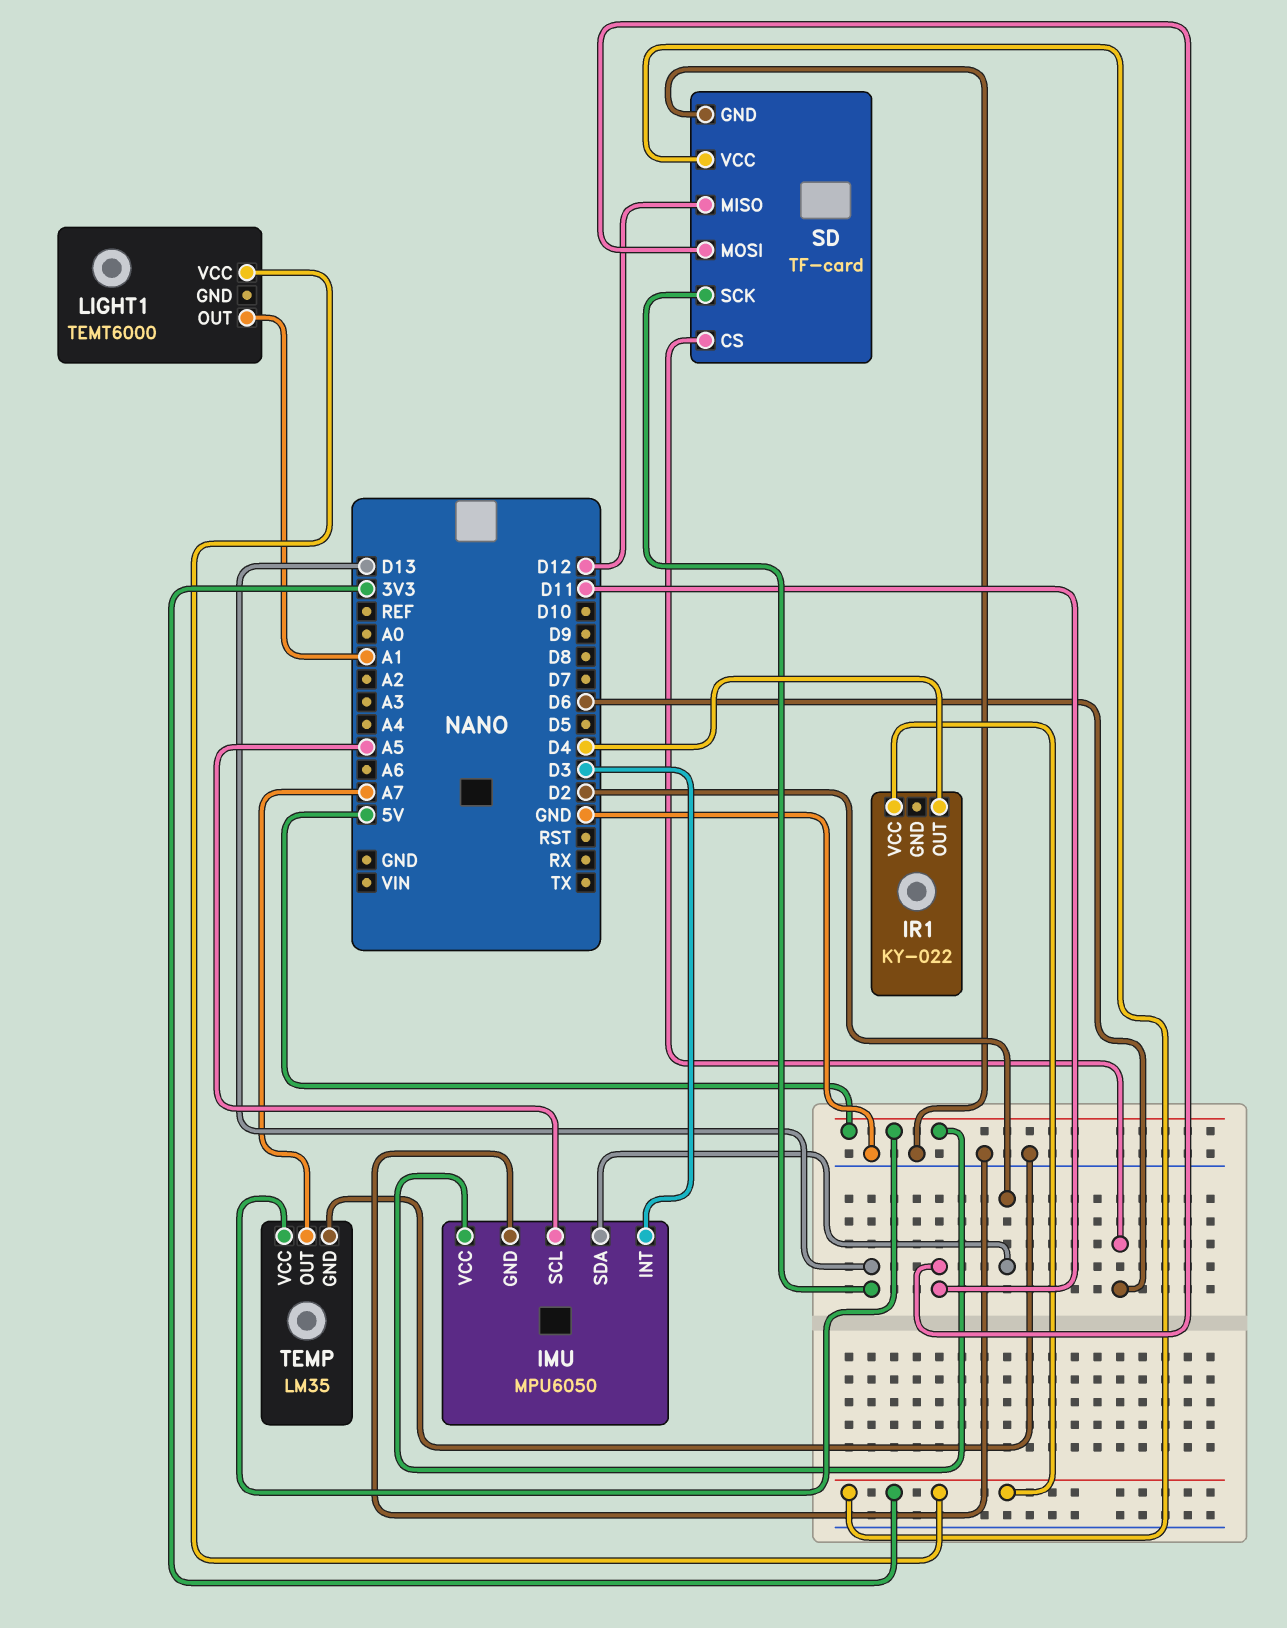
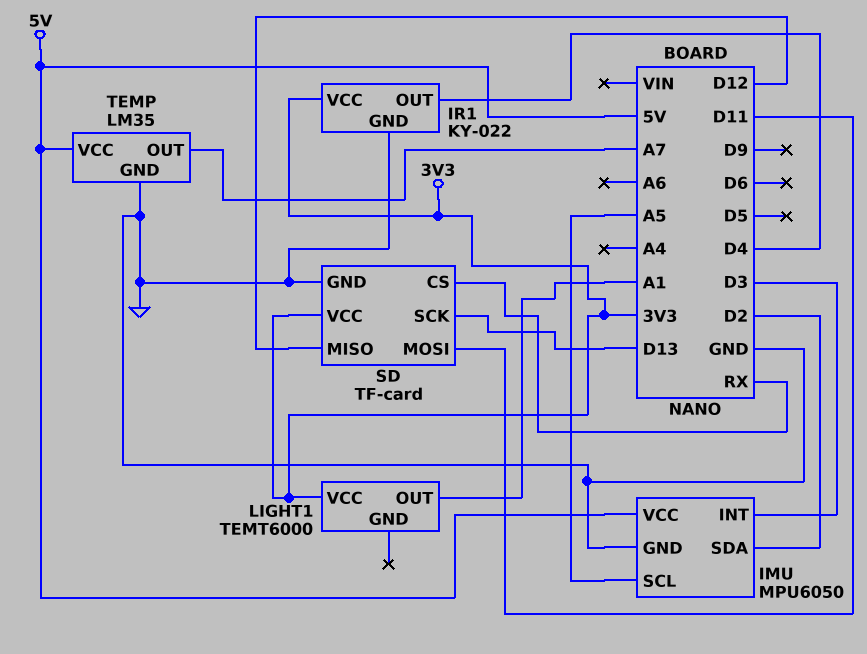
IR1 pin GND: none -> GND
SD pin CS: D6 -> RX

